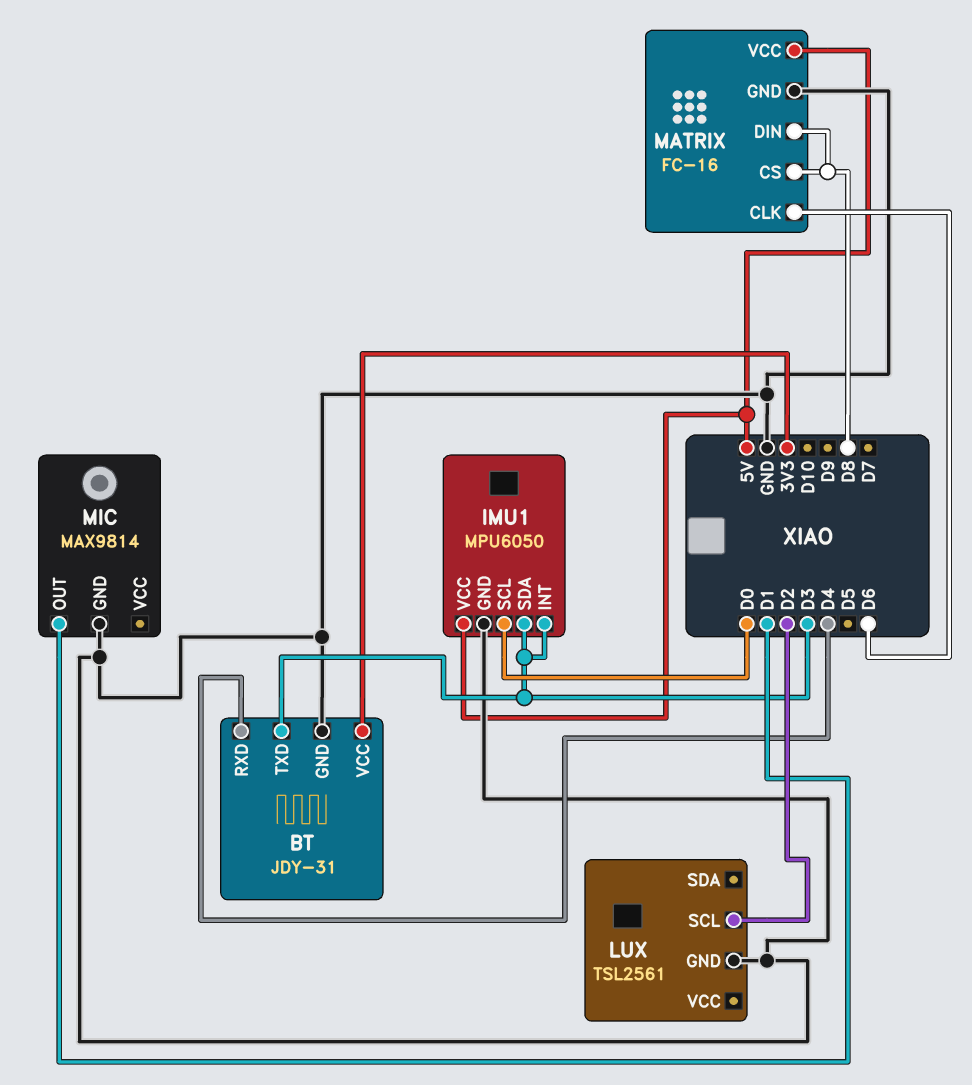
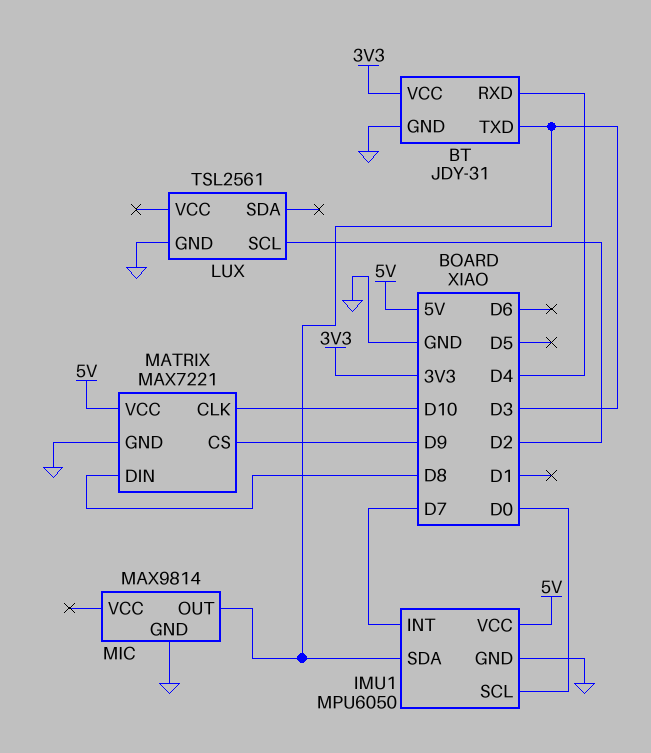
IMU1 pin INT: D3 -> D7
MATRIX: FC-16 -> MAX7221
MATRIX pin CLK: D6 -> D10
MATRIX pin CS: D8 -> D9
MIC pin OUT: D1 -> D3

